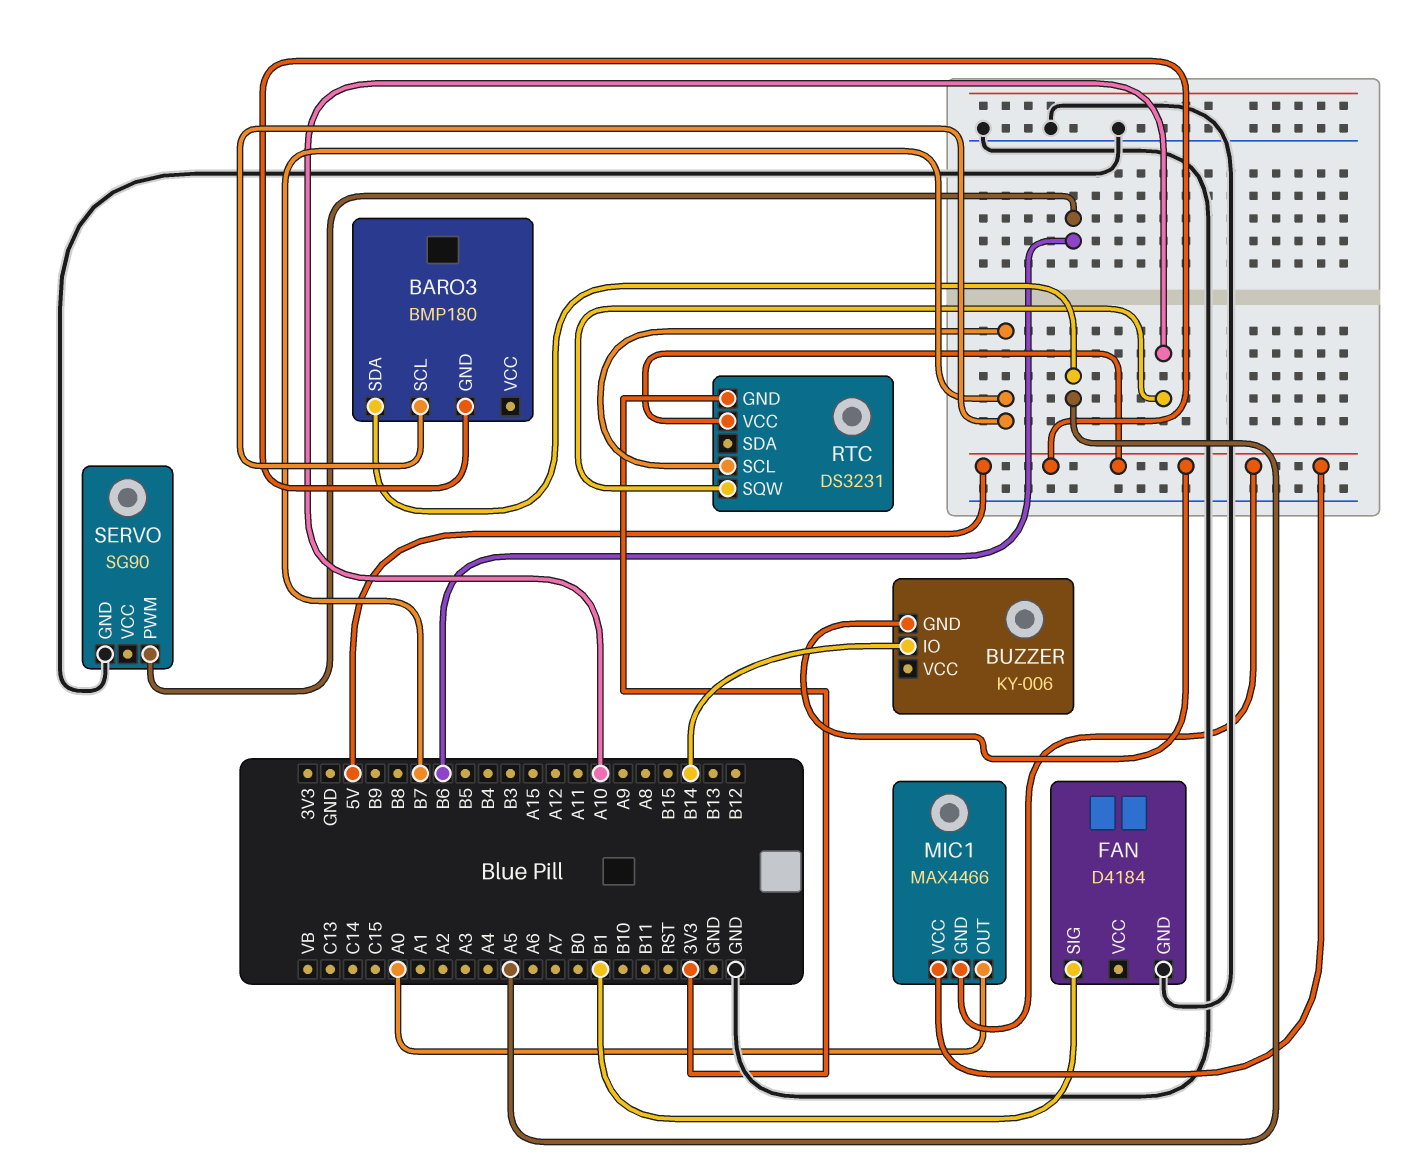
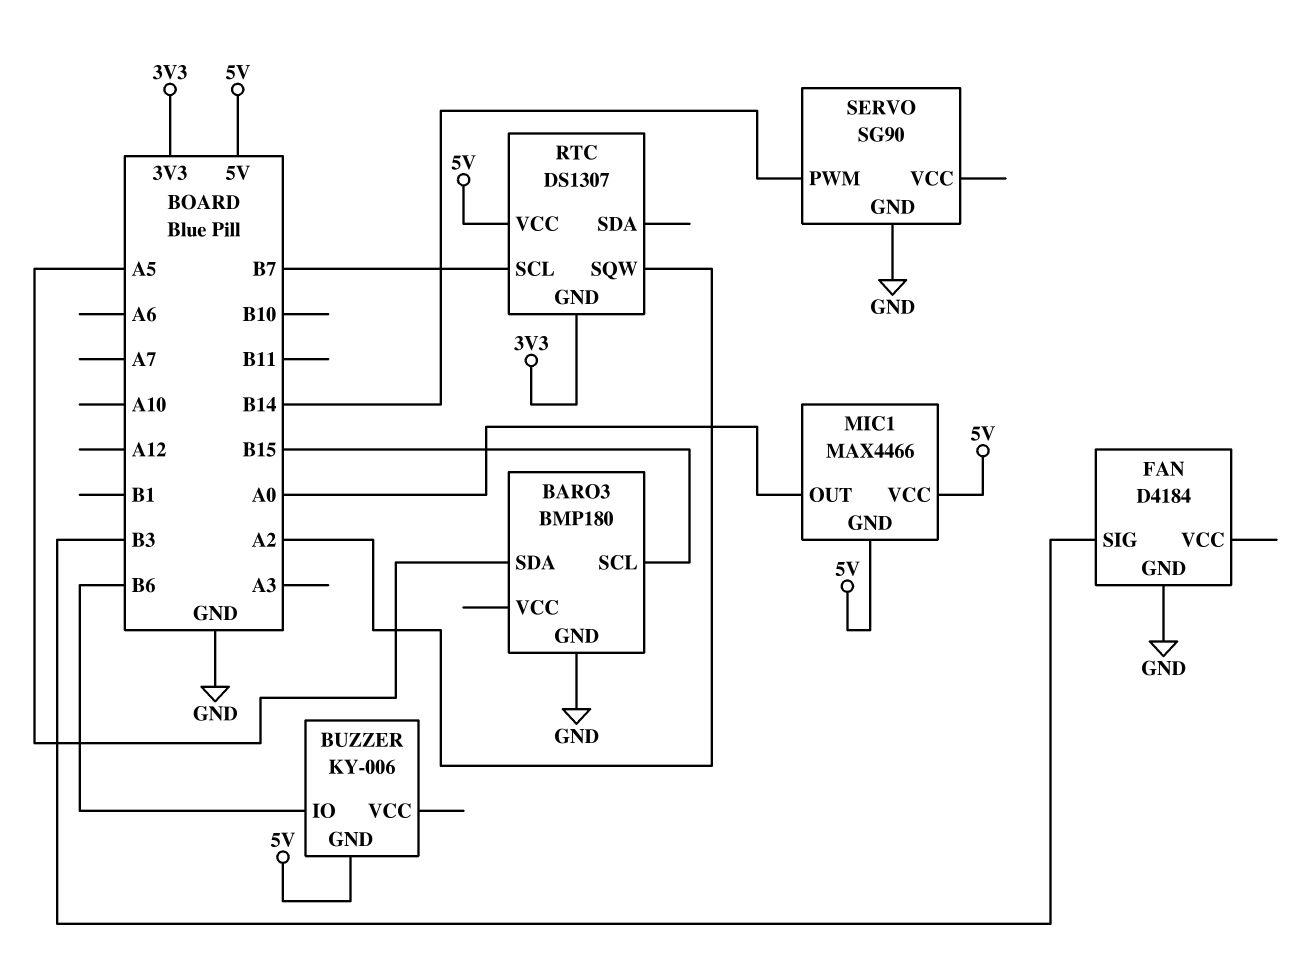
BARO3 pin GND: 5V -> GND
BARO3 pin SCL: B7 -> B15
BUZZER pin IO: B14 -> B6
FAN pin SIG: B1 -> B3
RTC: DS3231 -> DS1307
RTC pin SQW: A10 -> A2
SERVO pin PWM: B6 -> B14

